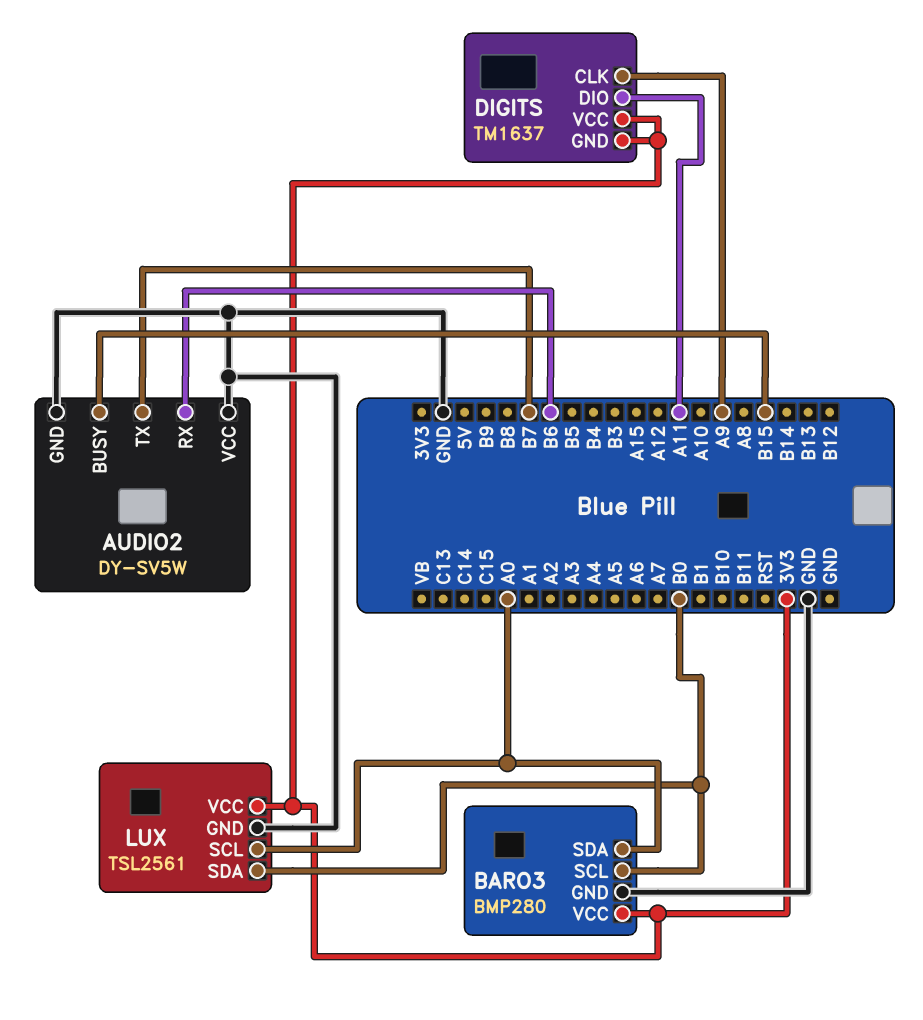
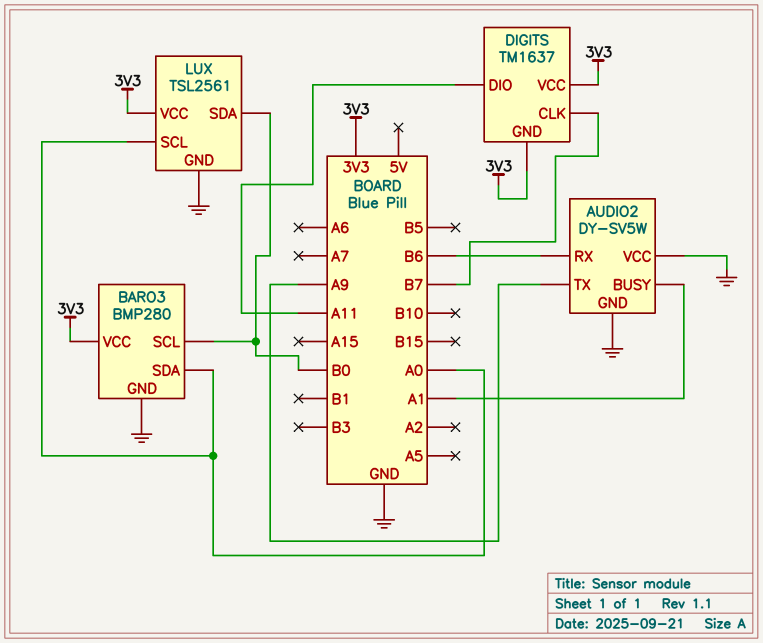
AUDIO2 pin BUSY: B15 -> A1
AUDIO2 pin TX: B7 -> A9
DIGITS pin CLK: A9 -> B7

